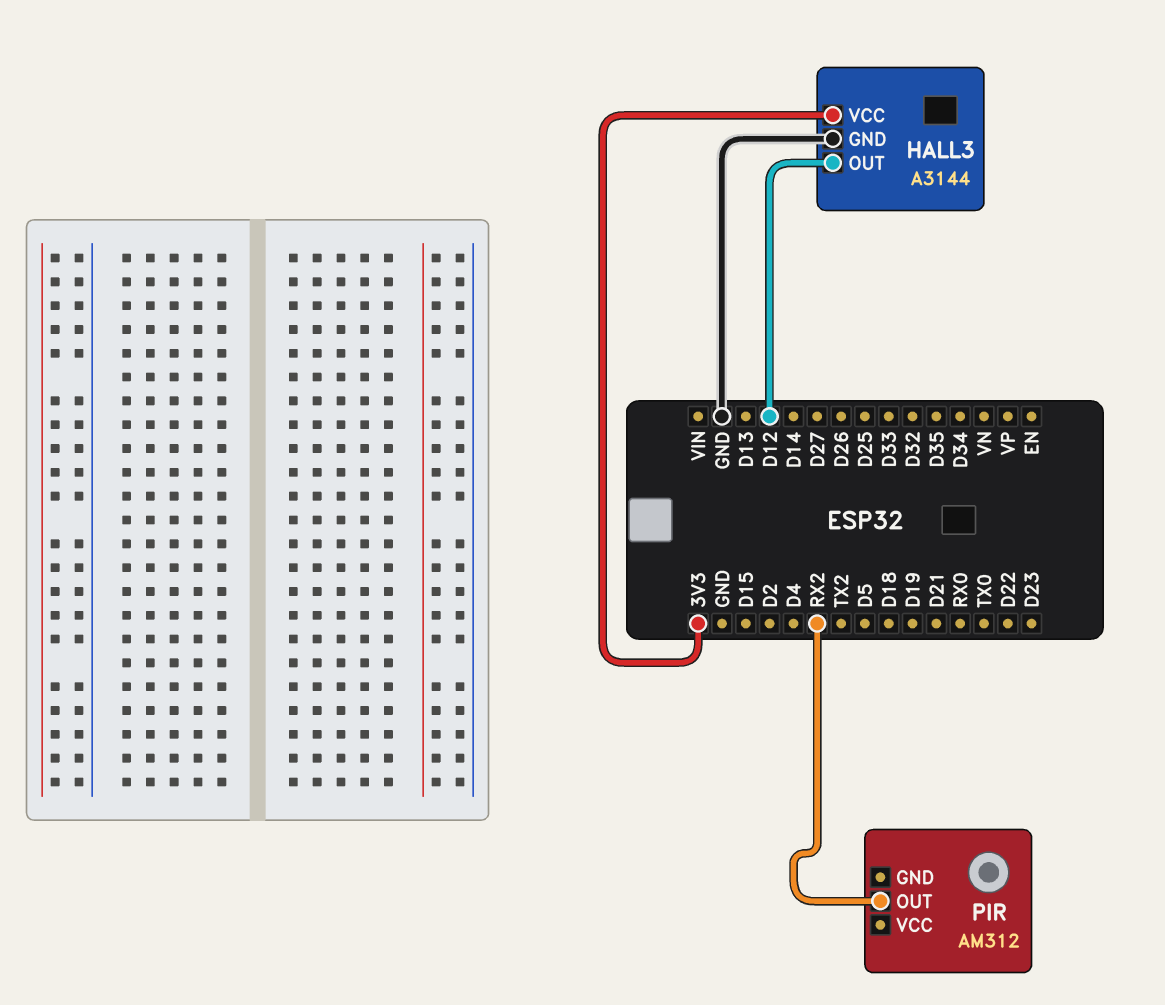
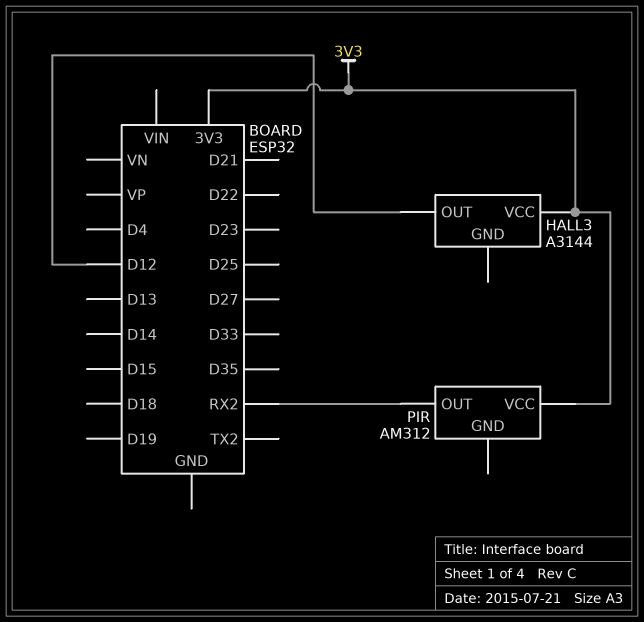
HALL3 pin GND: GND -> none
PIR pin VCC: none -> 3V3

